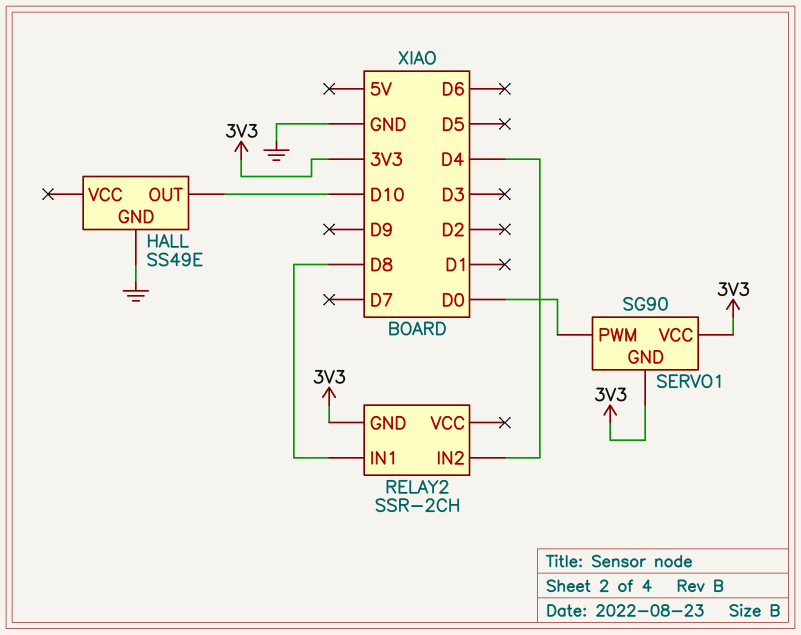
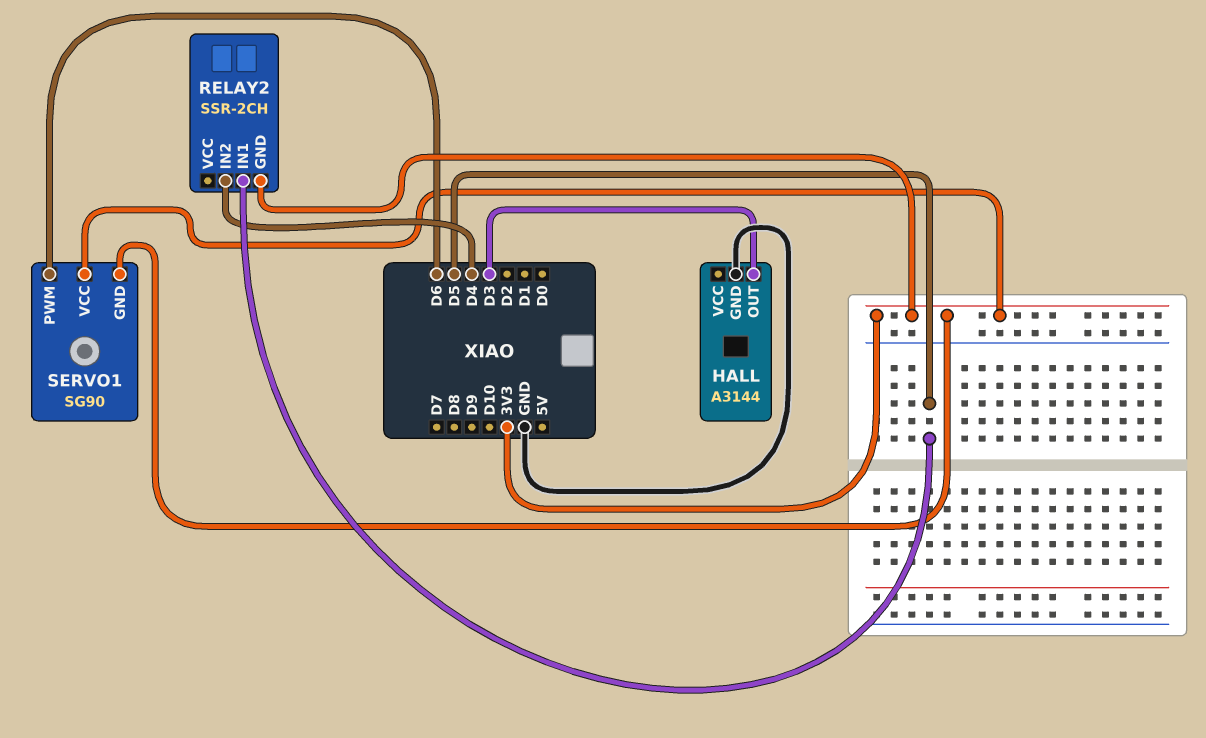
HALL: SS49E -> A3144
HALL pin OUT: D10 -> D3
RELAY2 pin IN1: D8 -> D5
SERVO1 pin PWM: D0 -> D6

